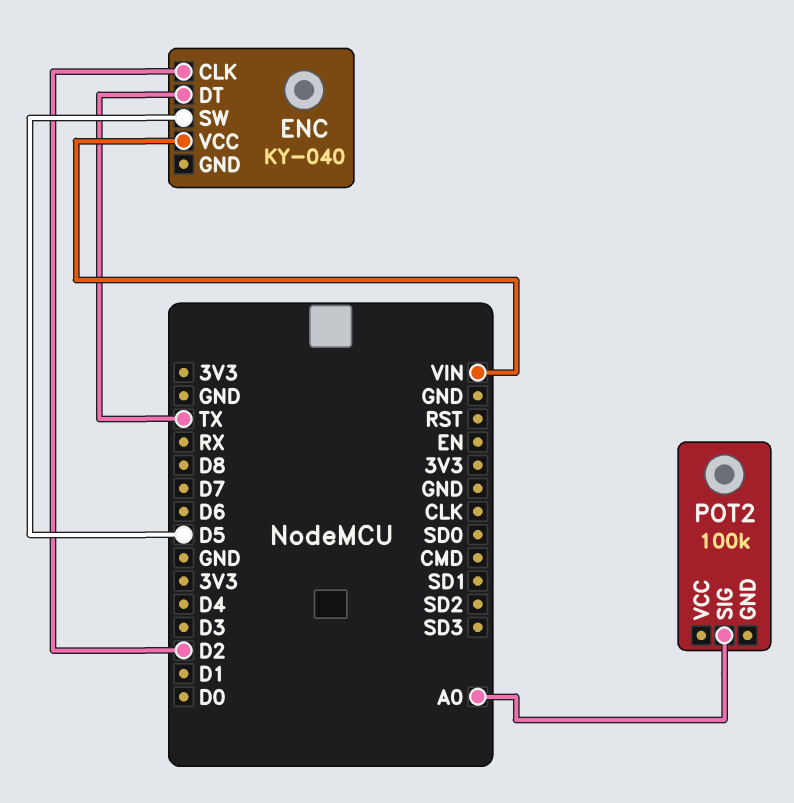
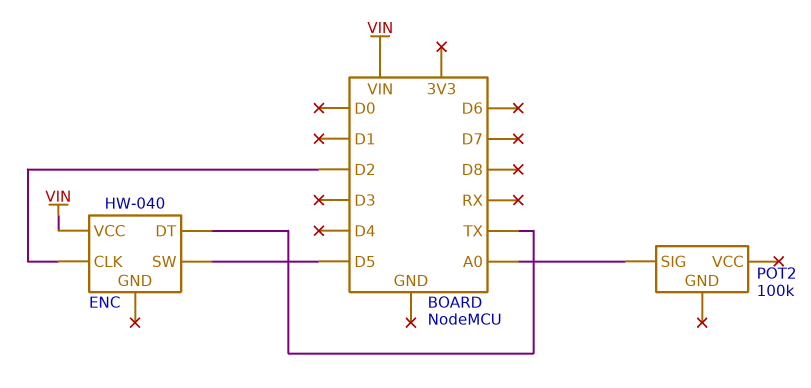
ENC: KY-040 -> HW-040

